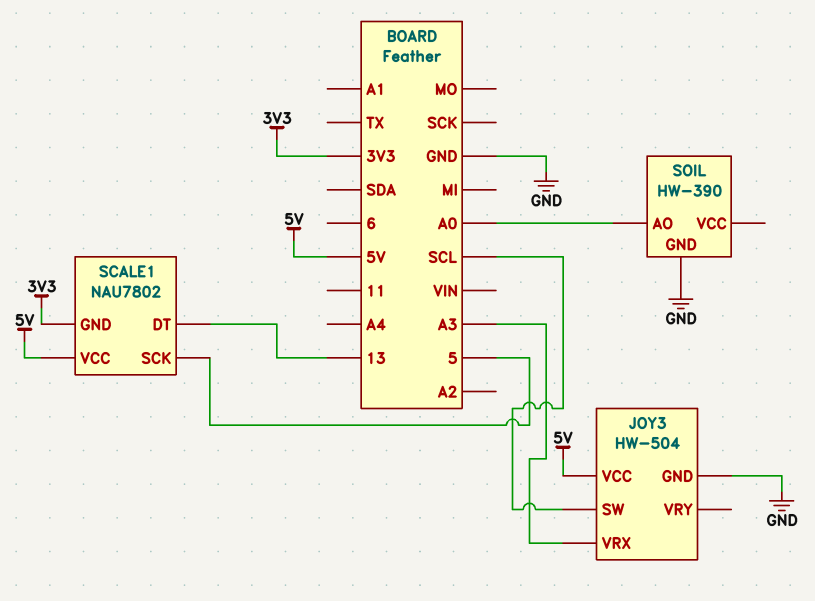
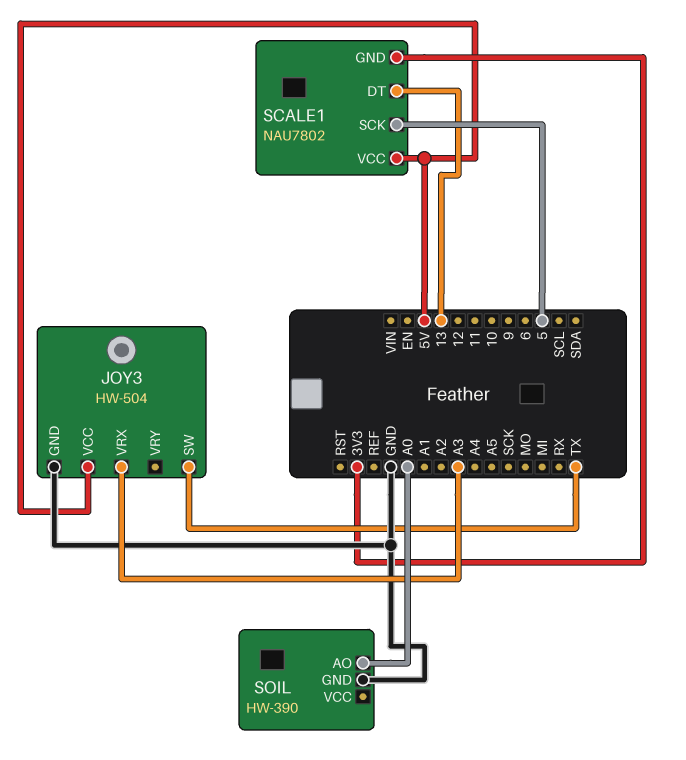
JOY3 pin SW: SCL -> TX

